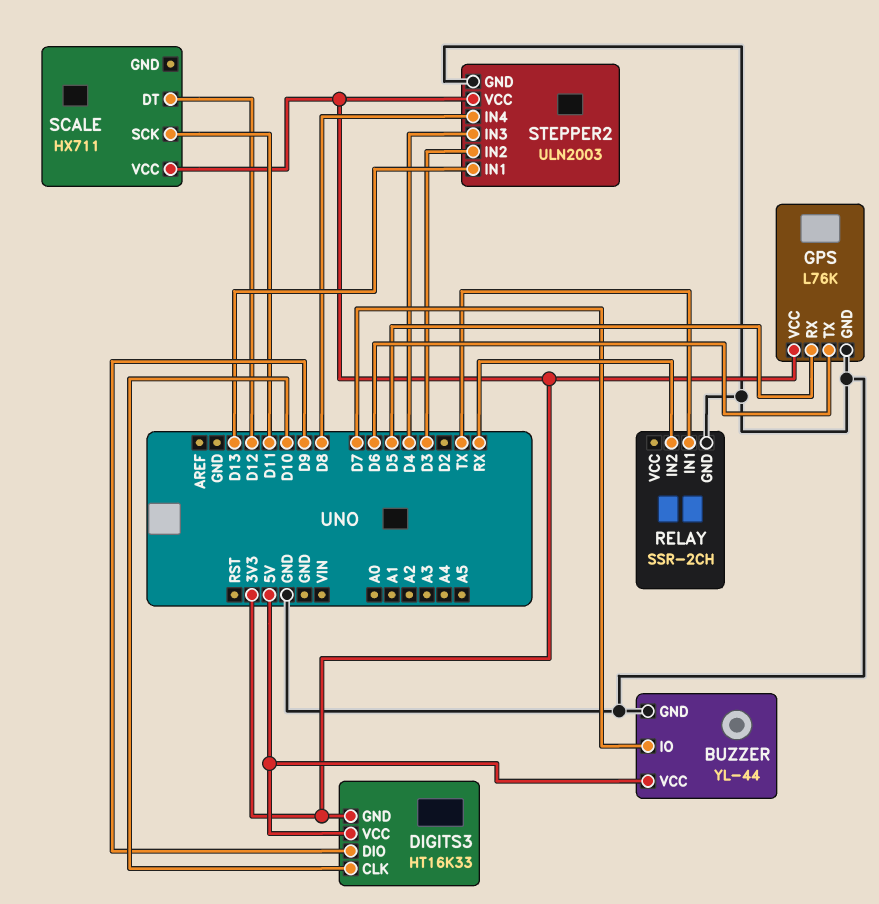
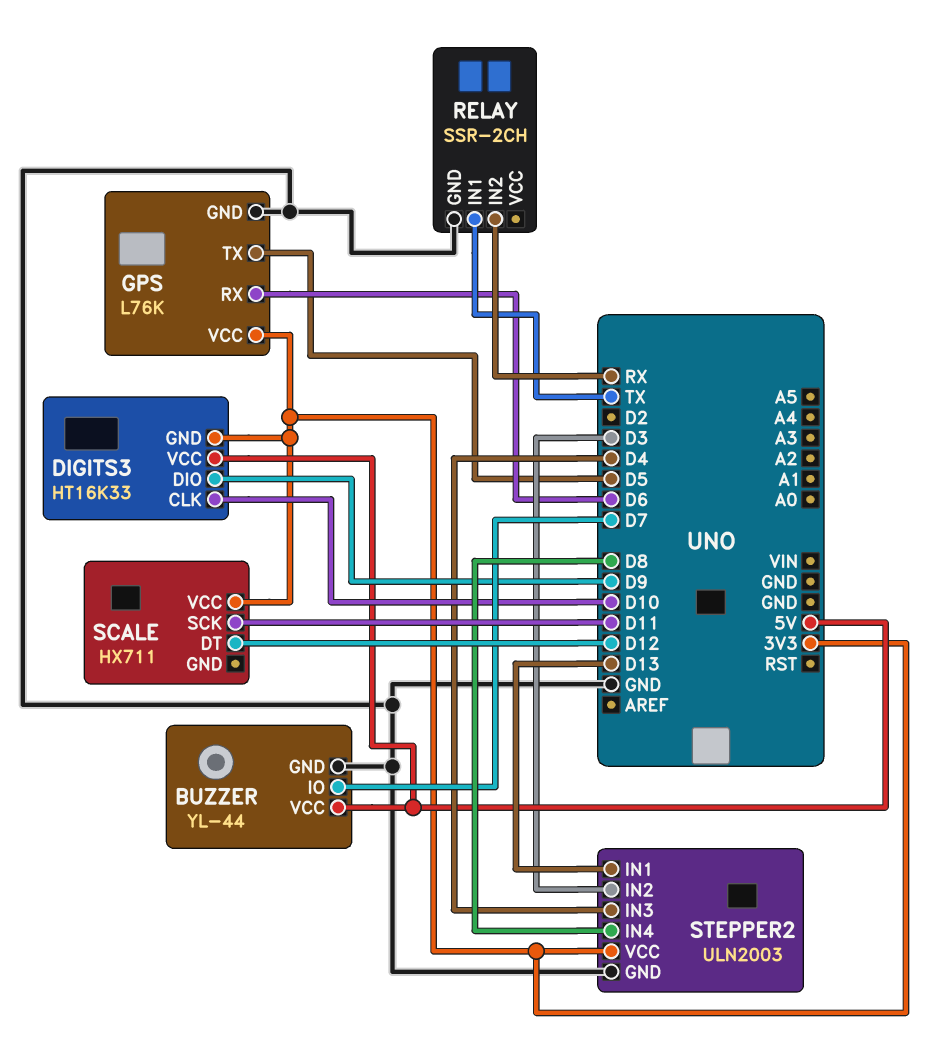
GPS pin RX: D5 -> D6
GPS pin TX: D6 -> D5

